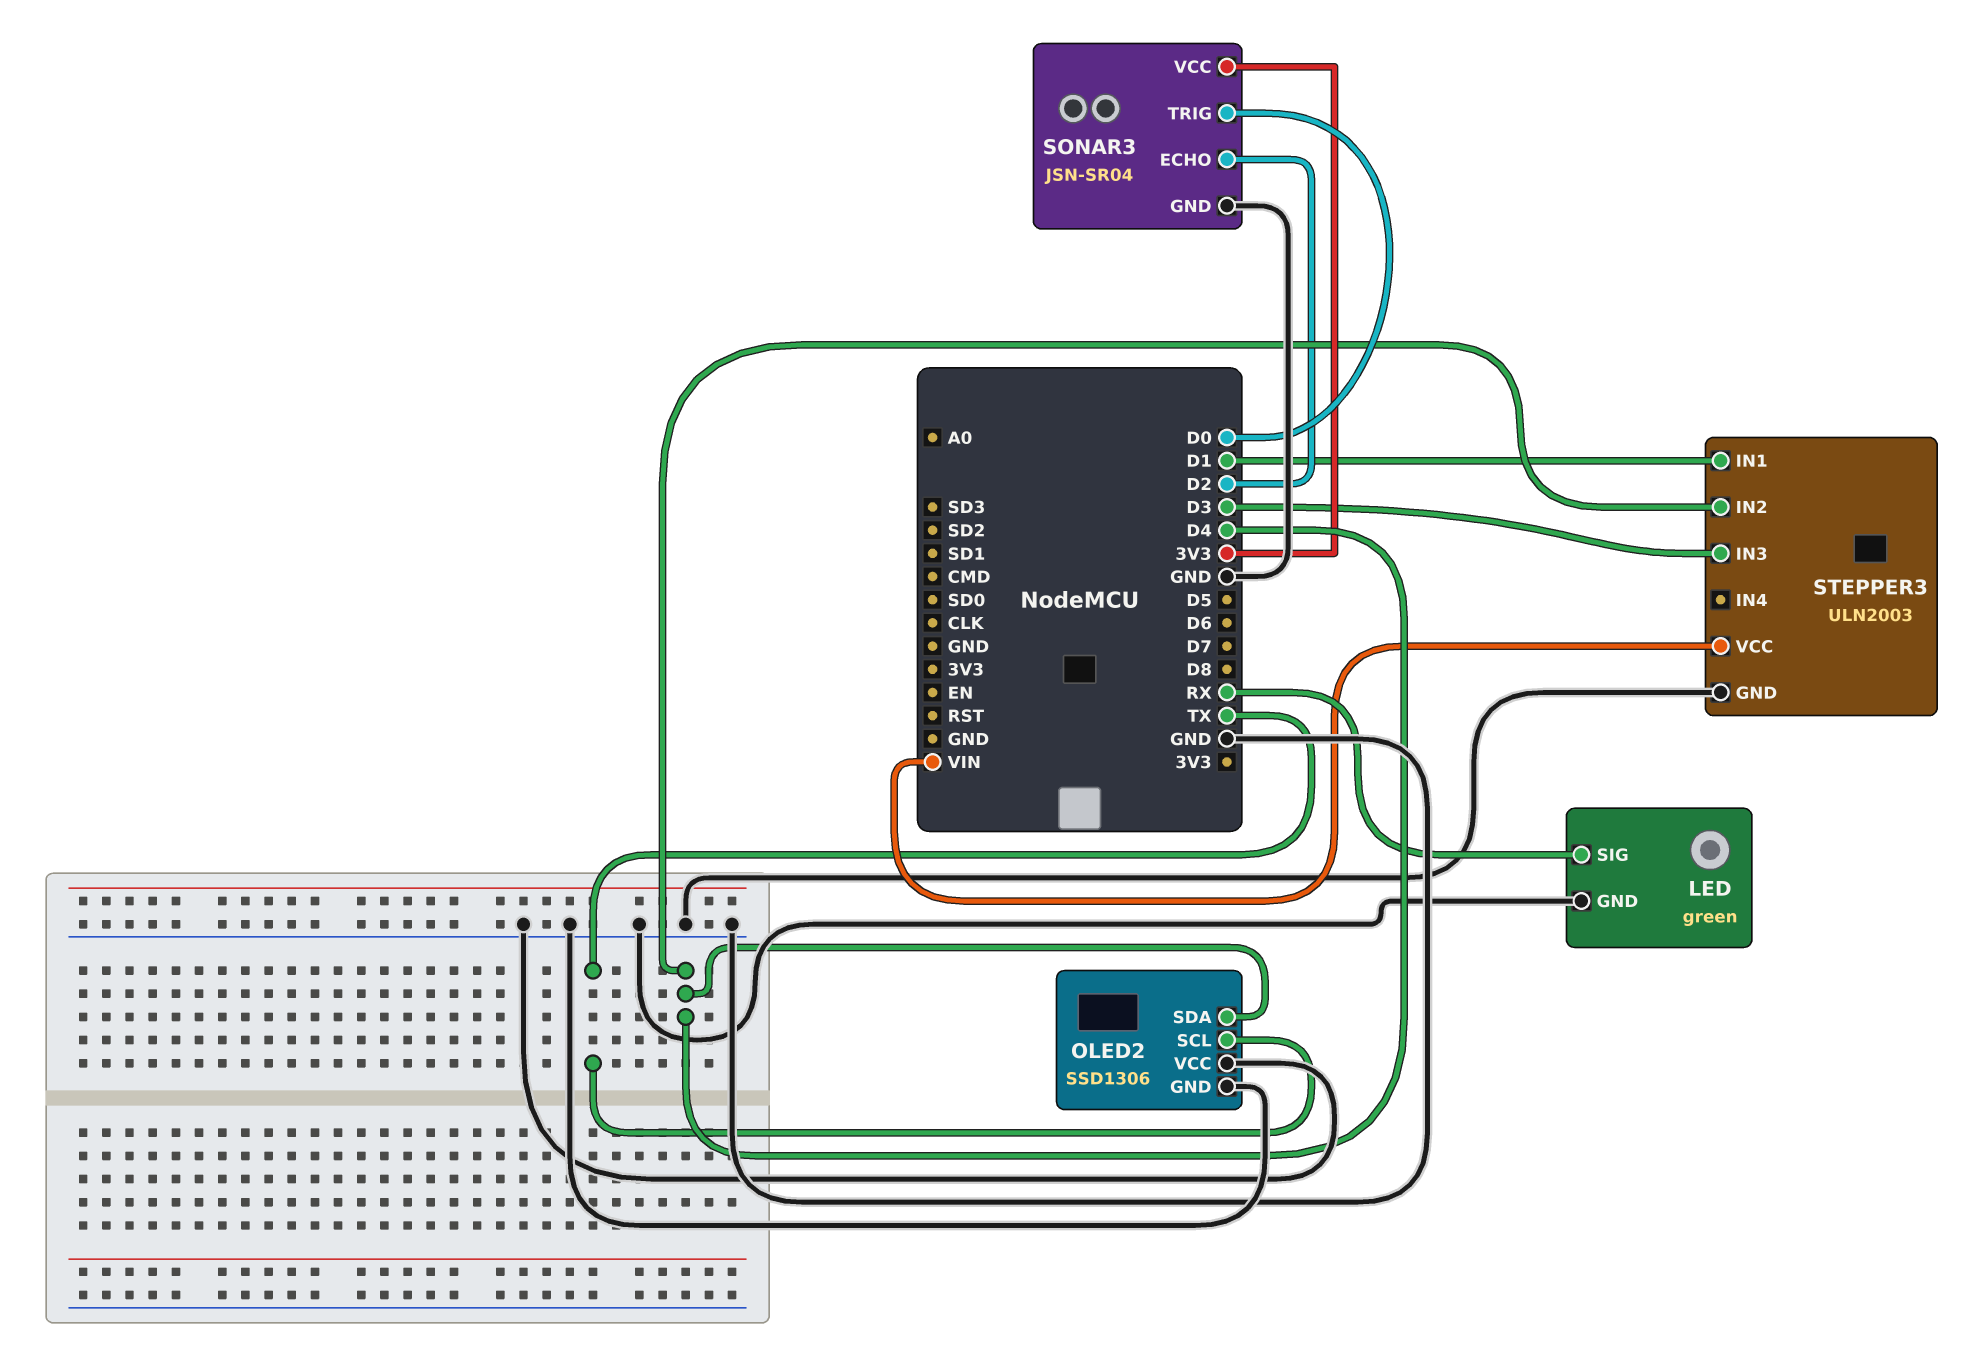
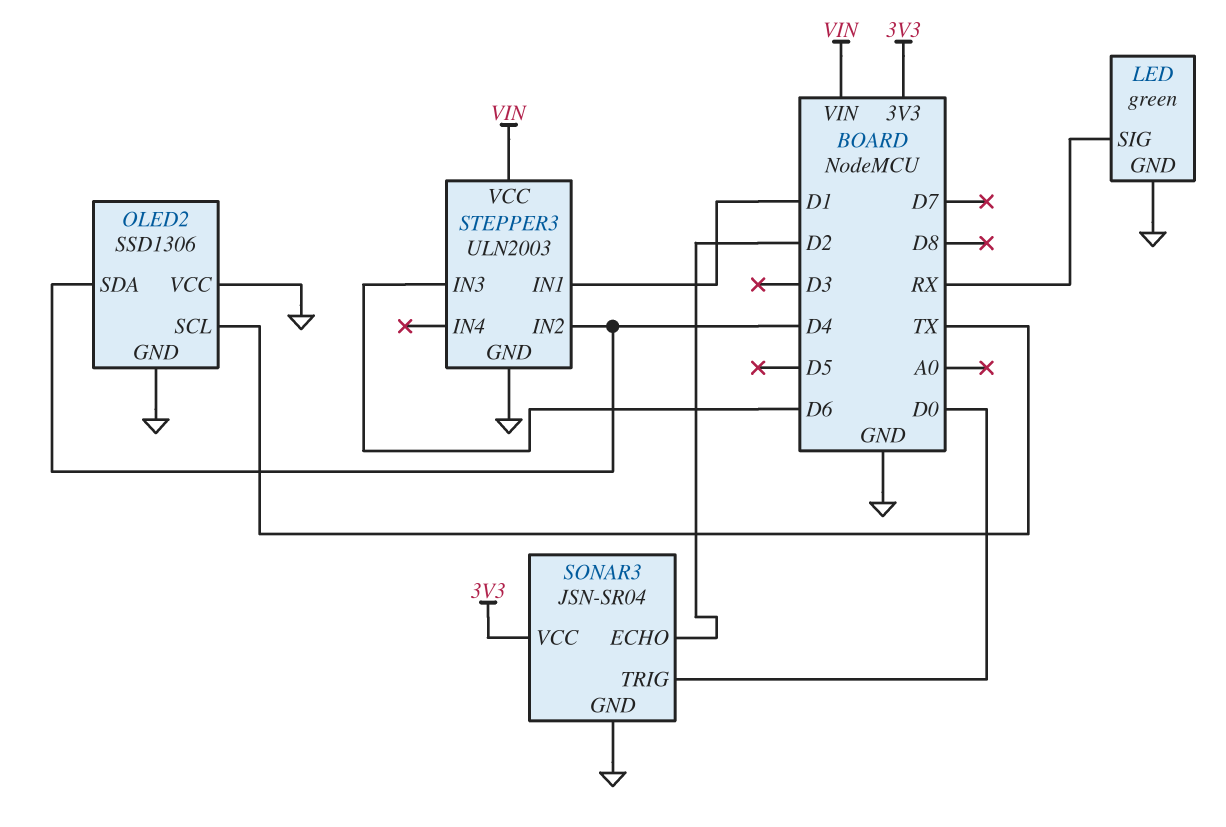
STEPPER3 pin IN3: D3 -> D6

